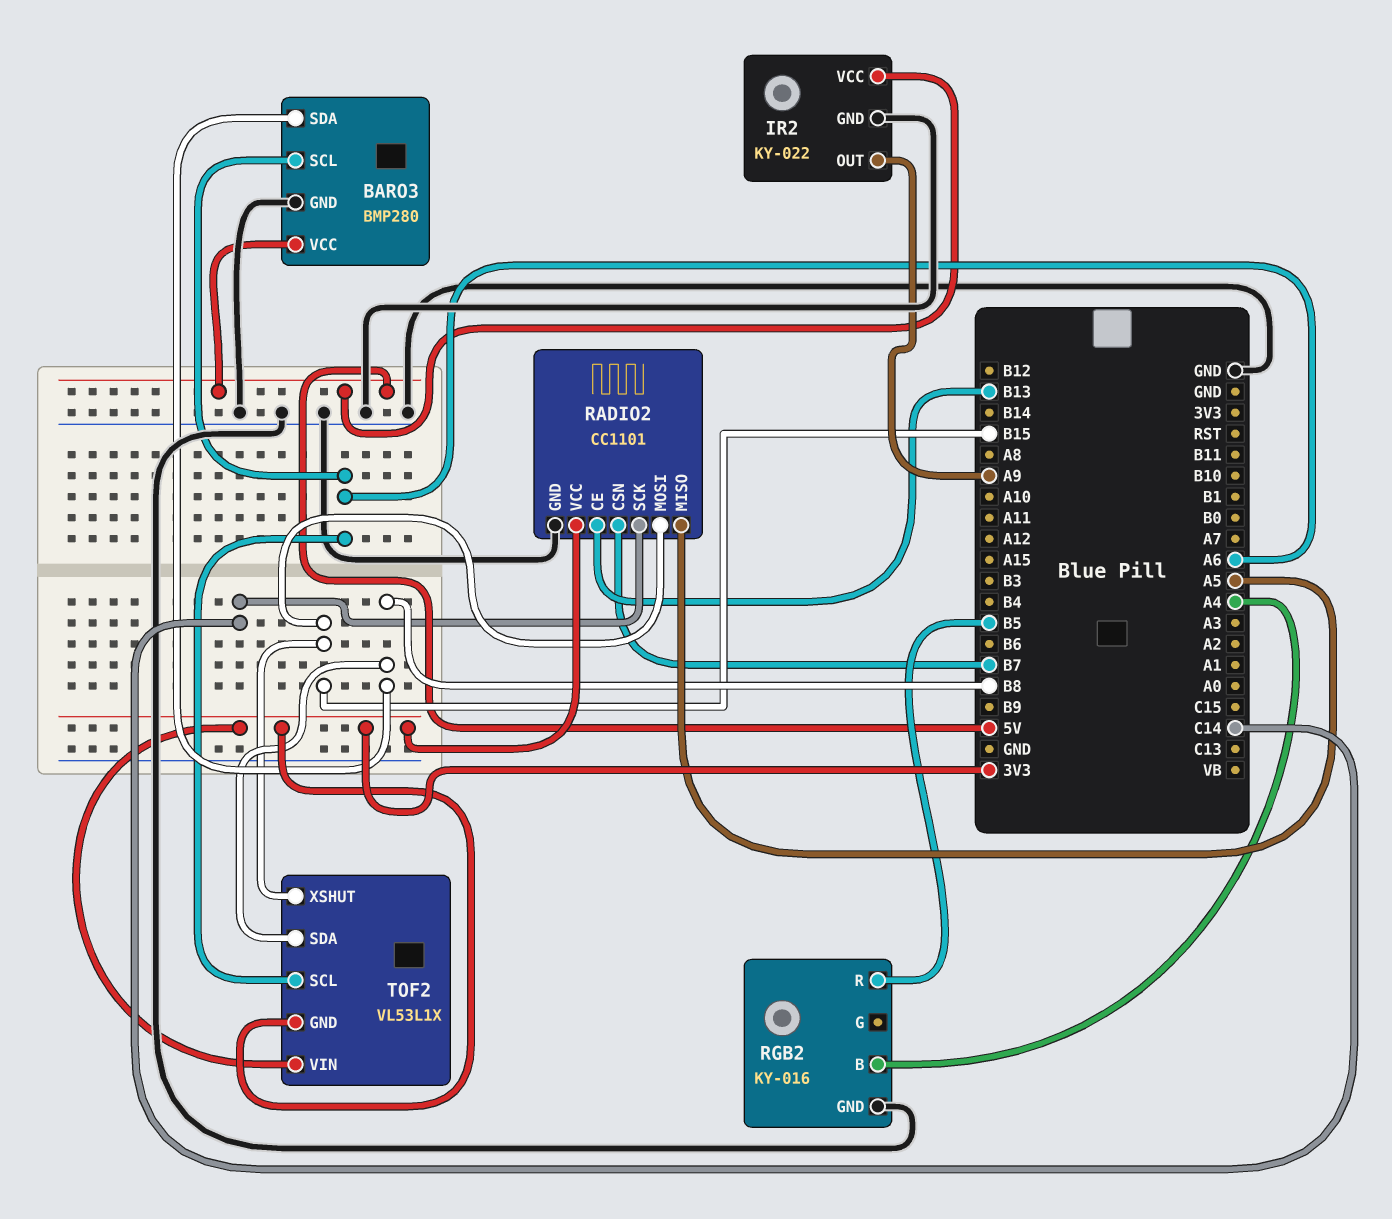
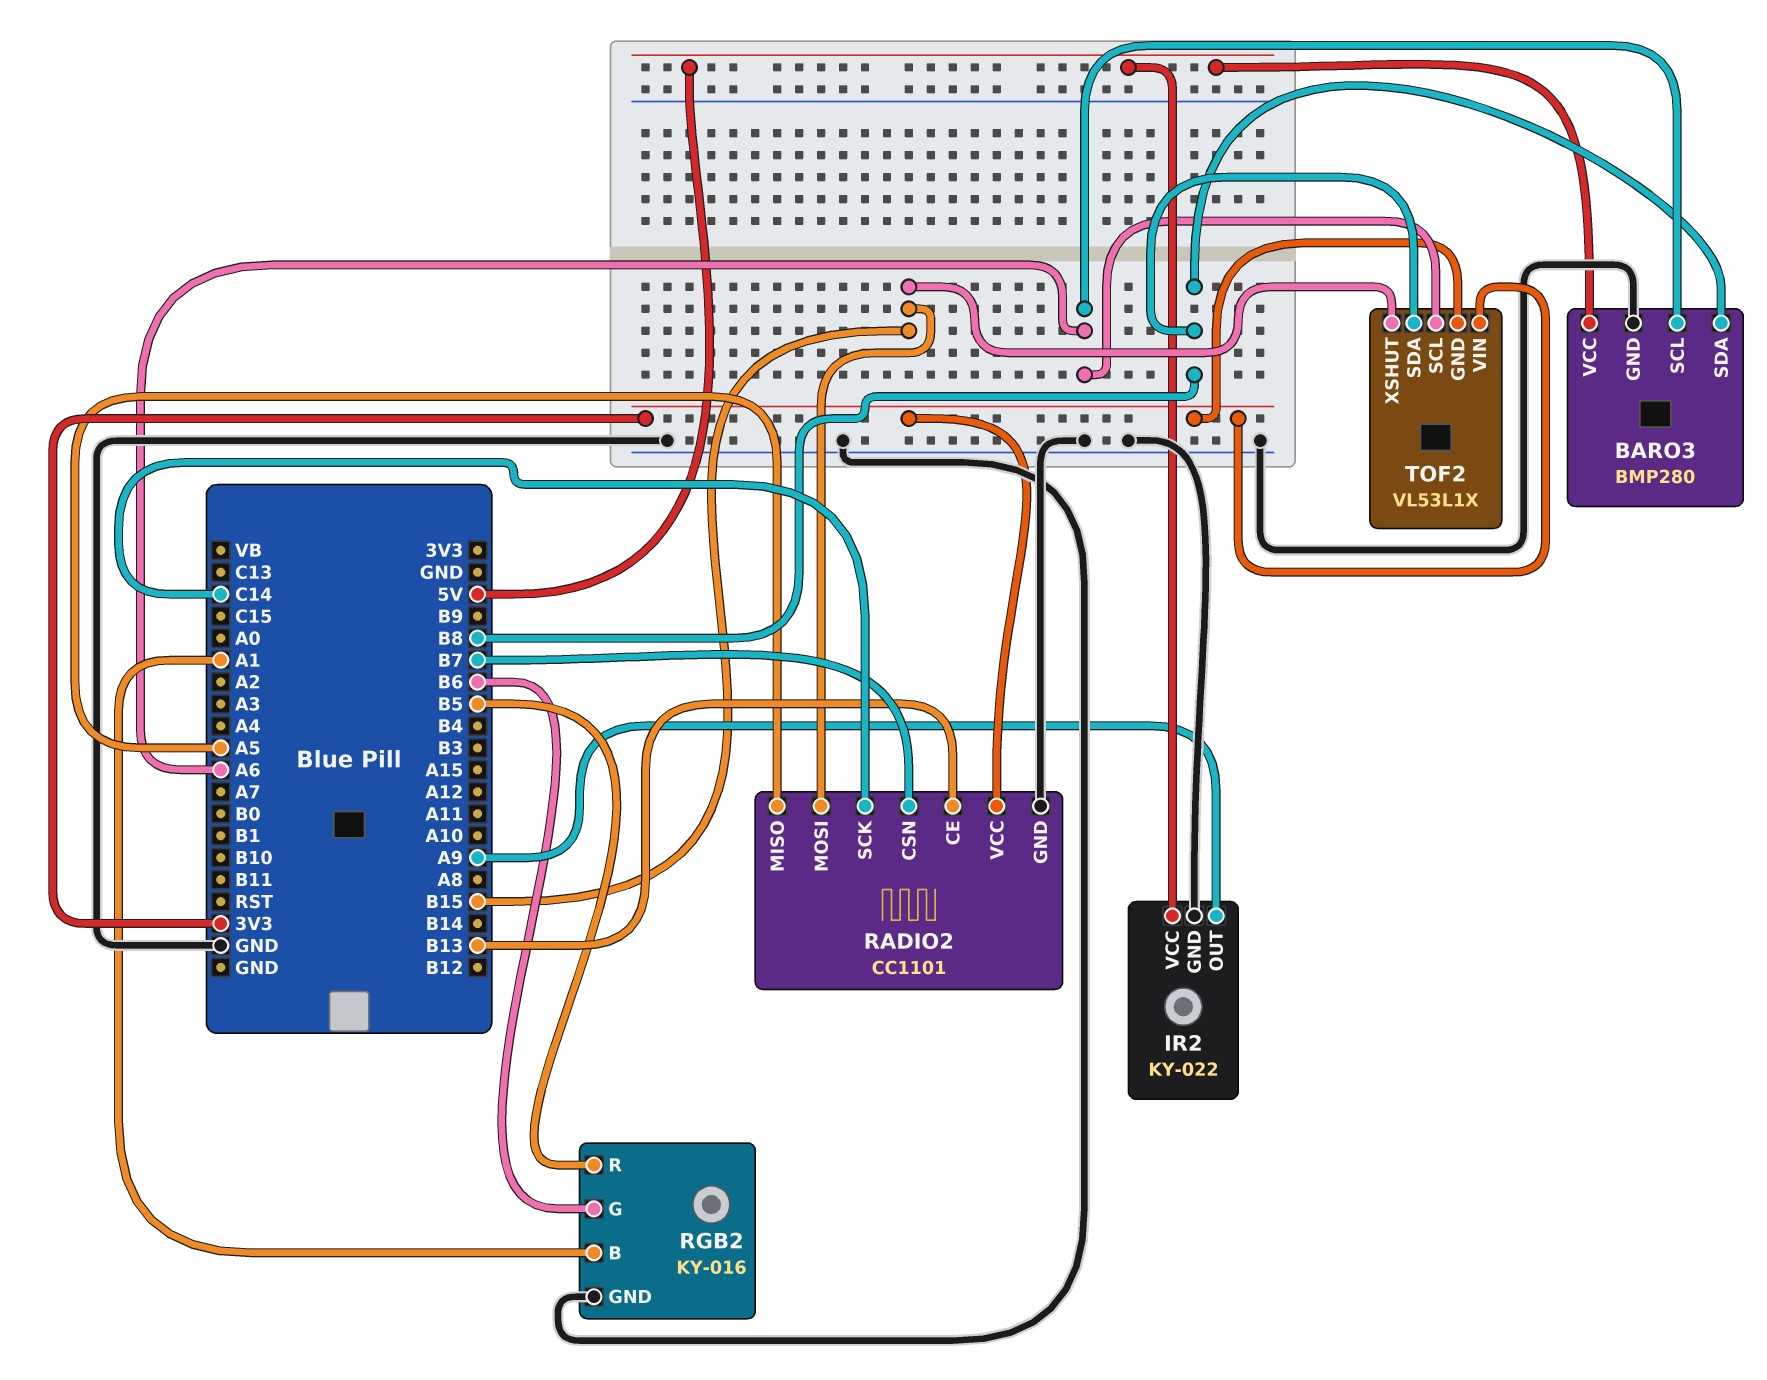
RGB2 pin B: A4 -> A1
RGB2 pin G: none -> B6

